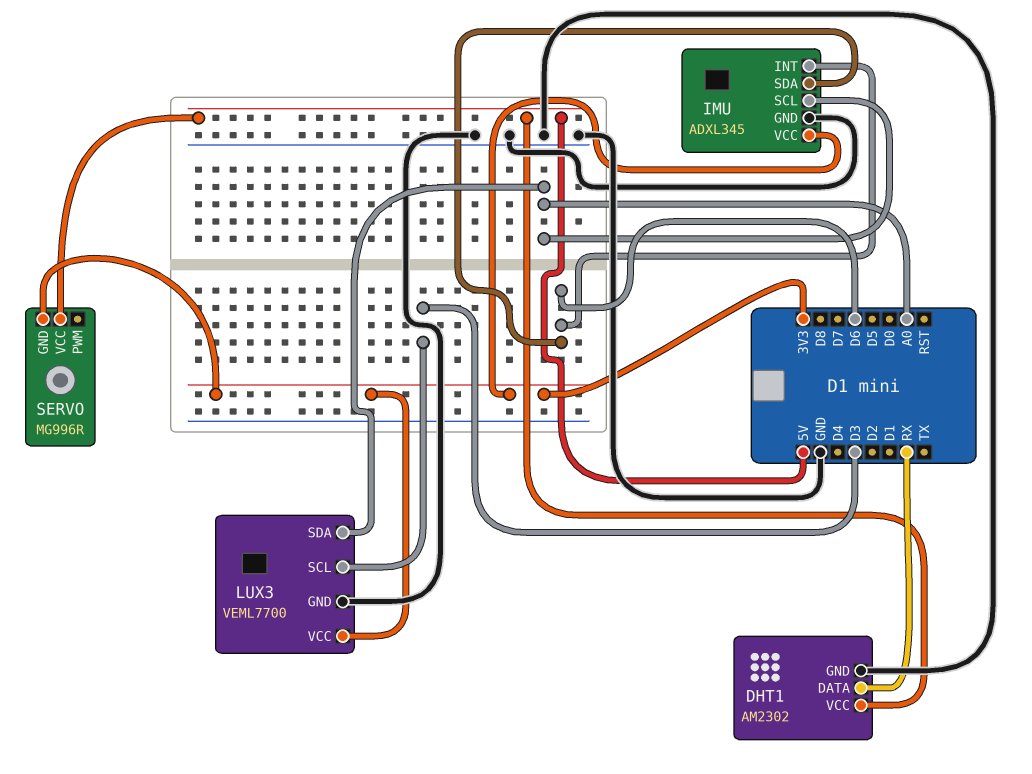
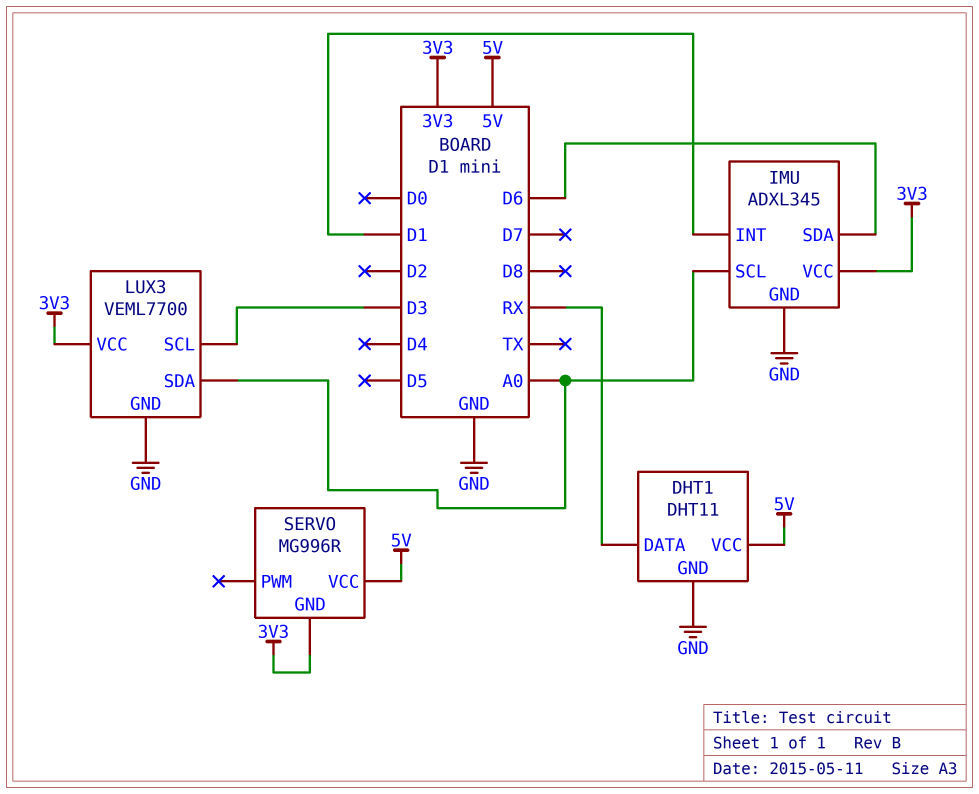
DHT1: AM2302 -> DHT11
IMU pin INT: D6 -> D1

